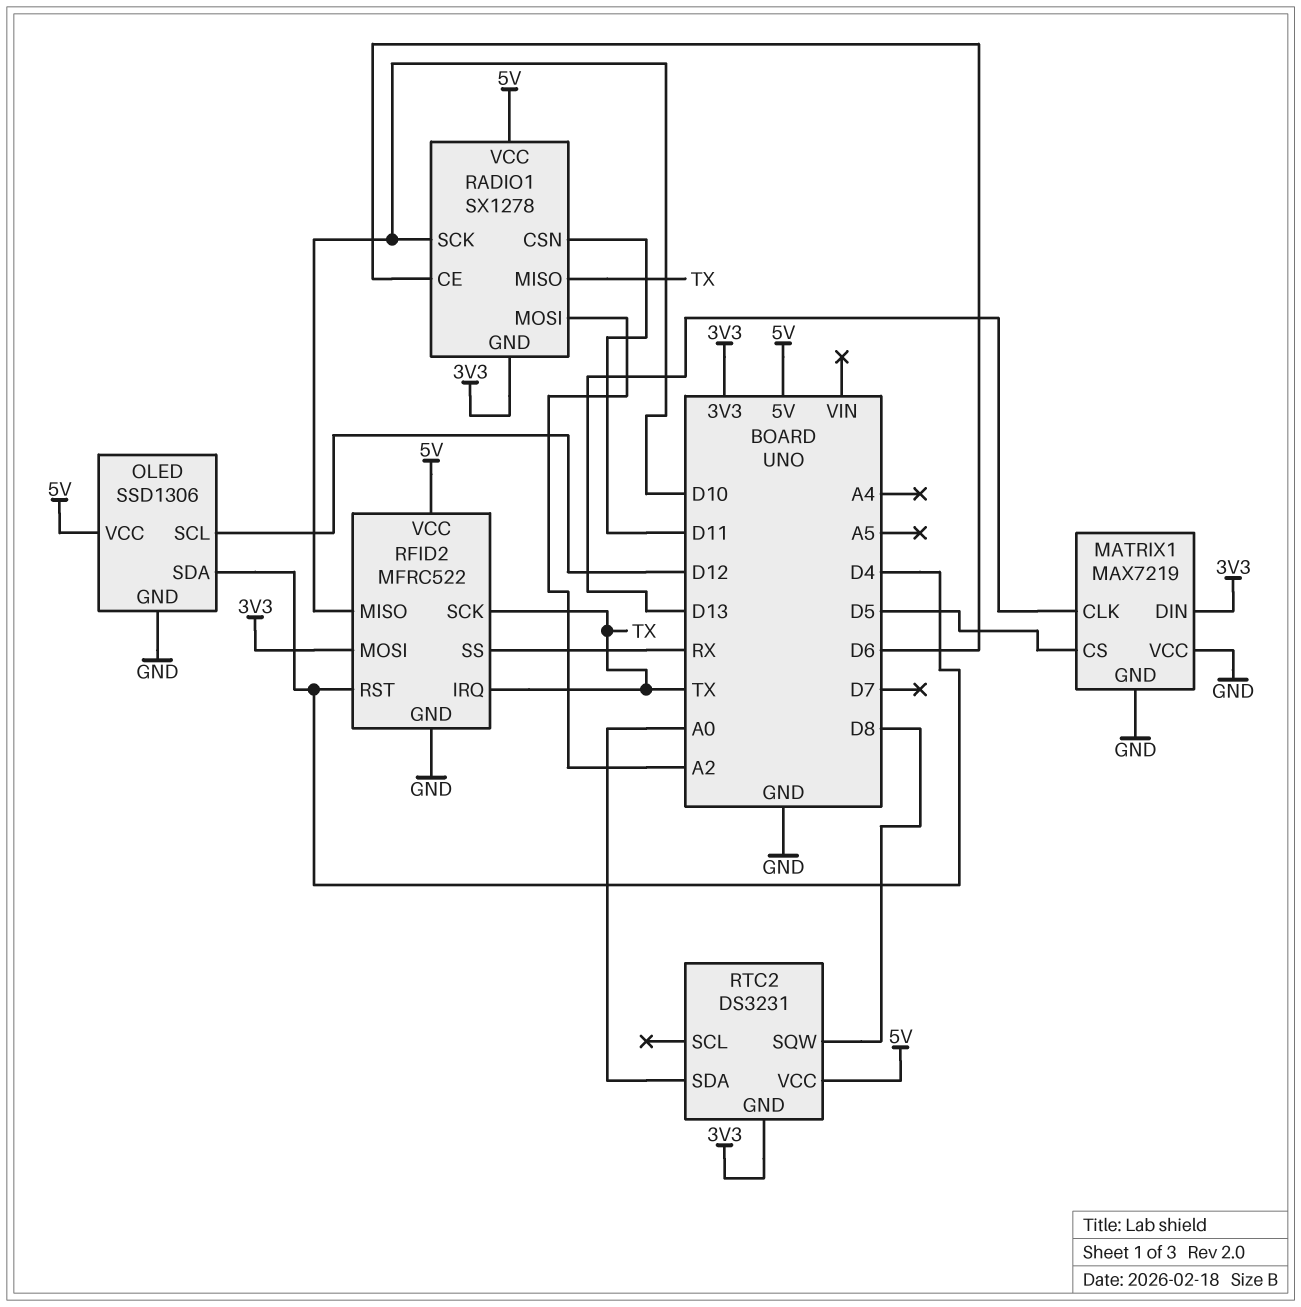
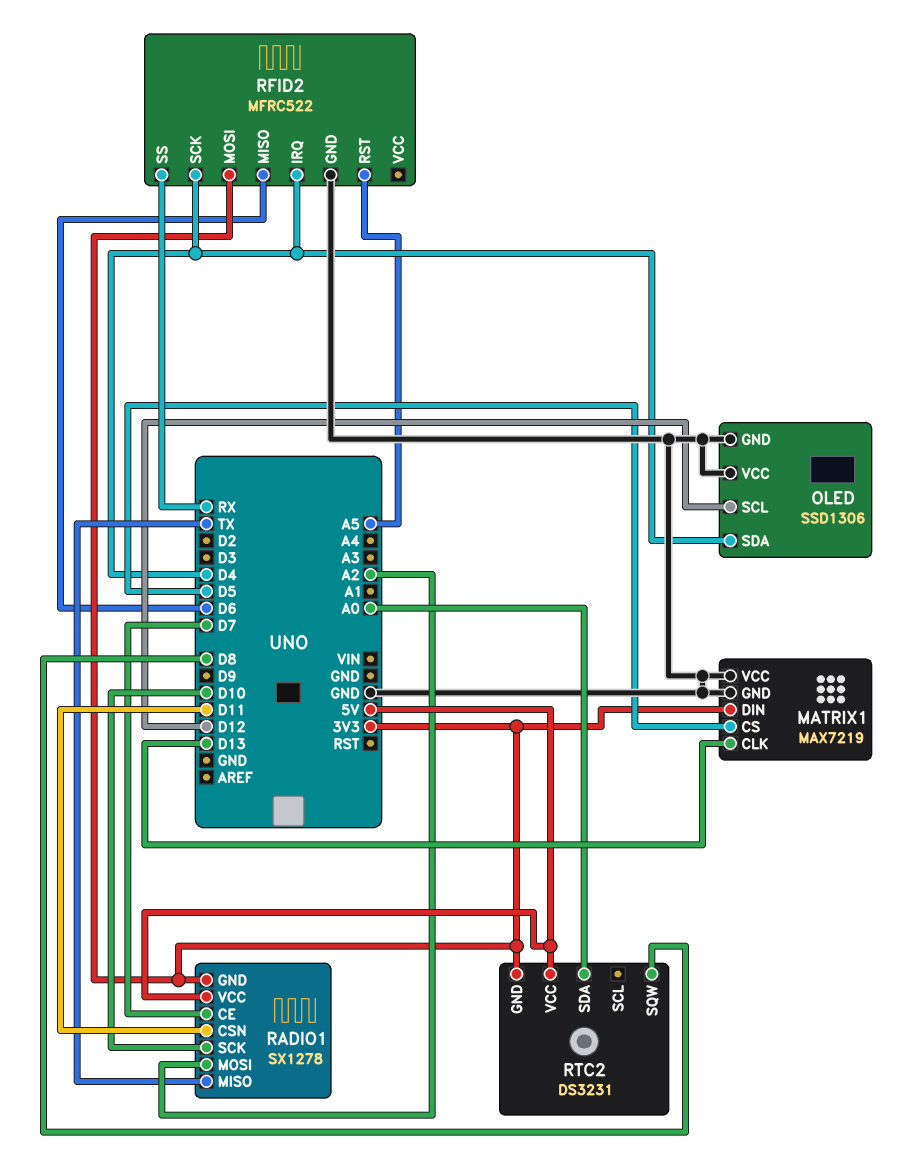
OLED pin VCC: 5V -> GND
RADIO1 pin CE: D6 -> D7
RFID2 pin IRQ: TX -> D4
RFID2 pin MISO: D10 -> D6
RFID2 pin RST: D4 -> A5
RFID2 pin SCK: TX -> D4
RFID2 pin VCC: 5V -> none

